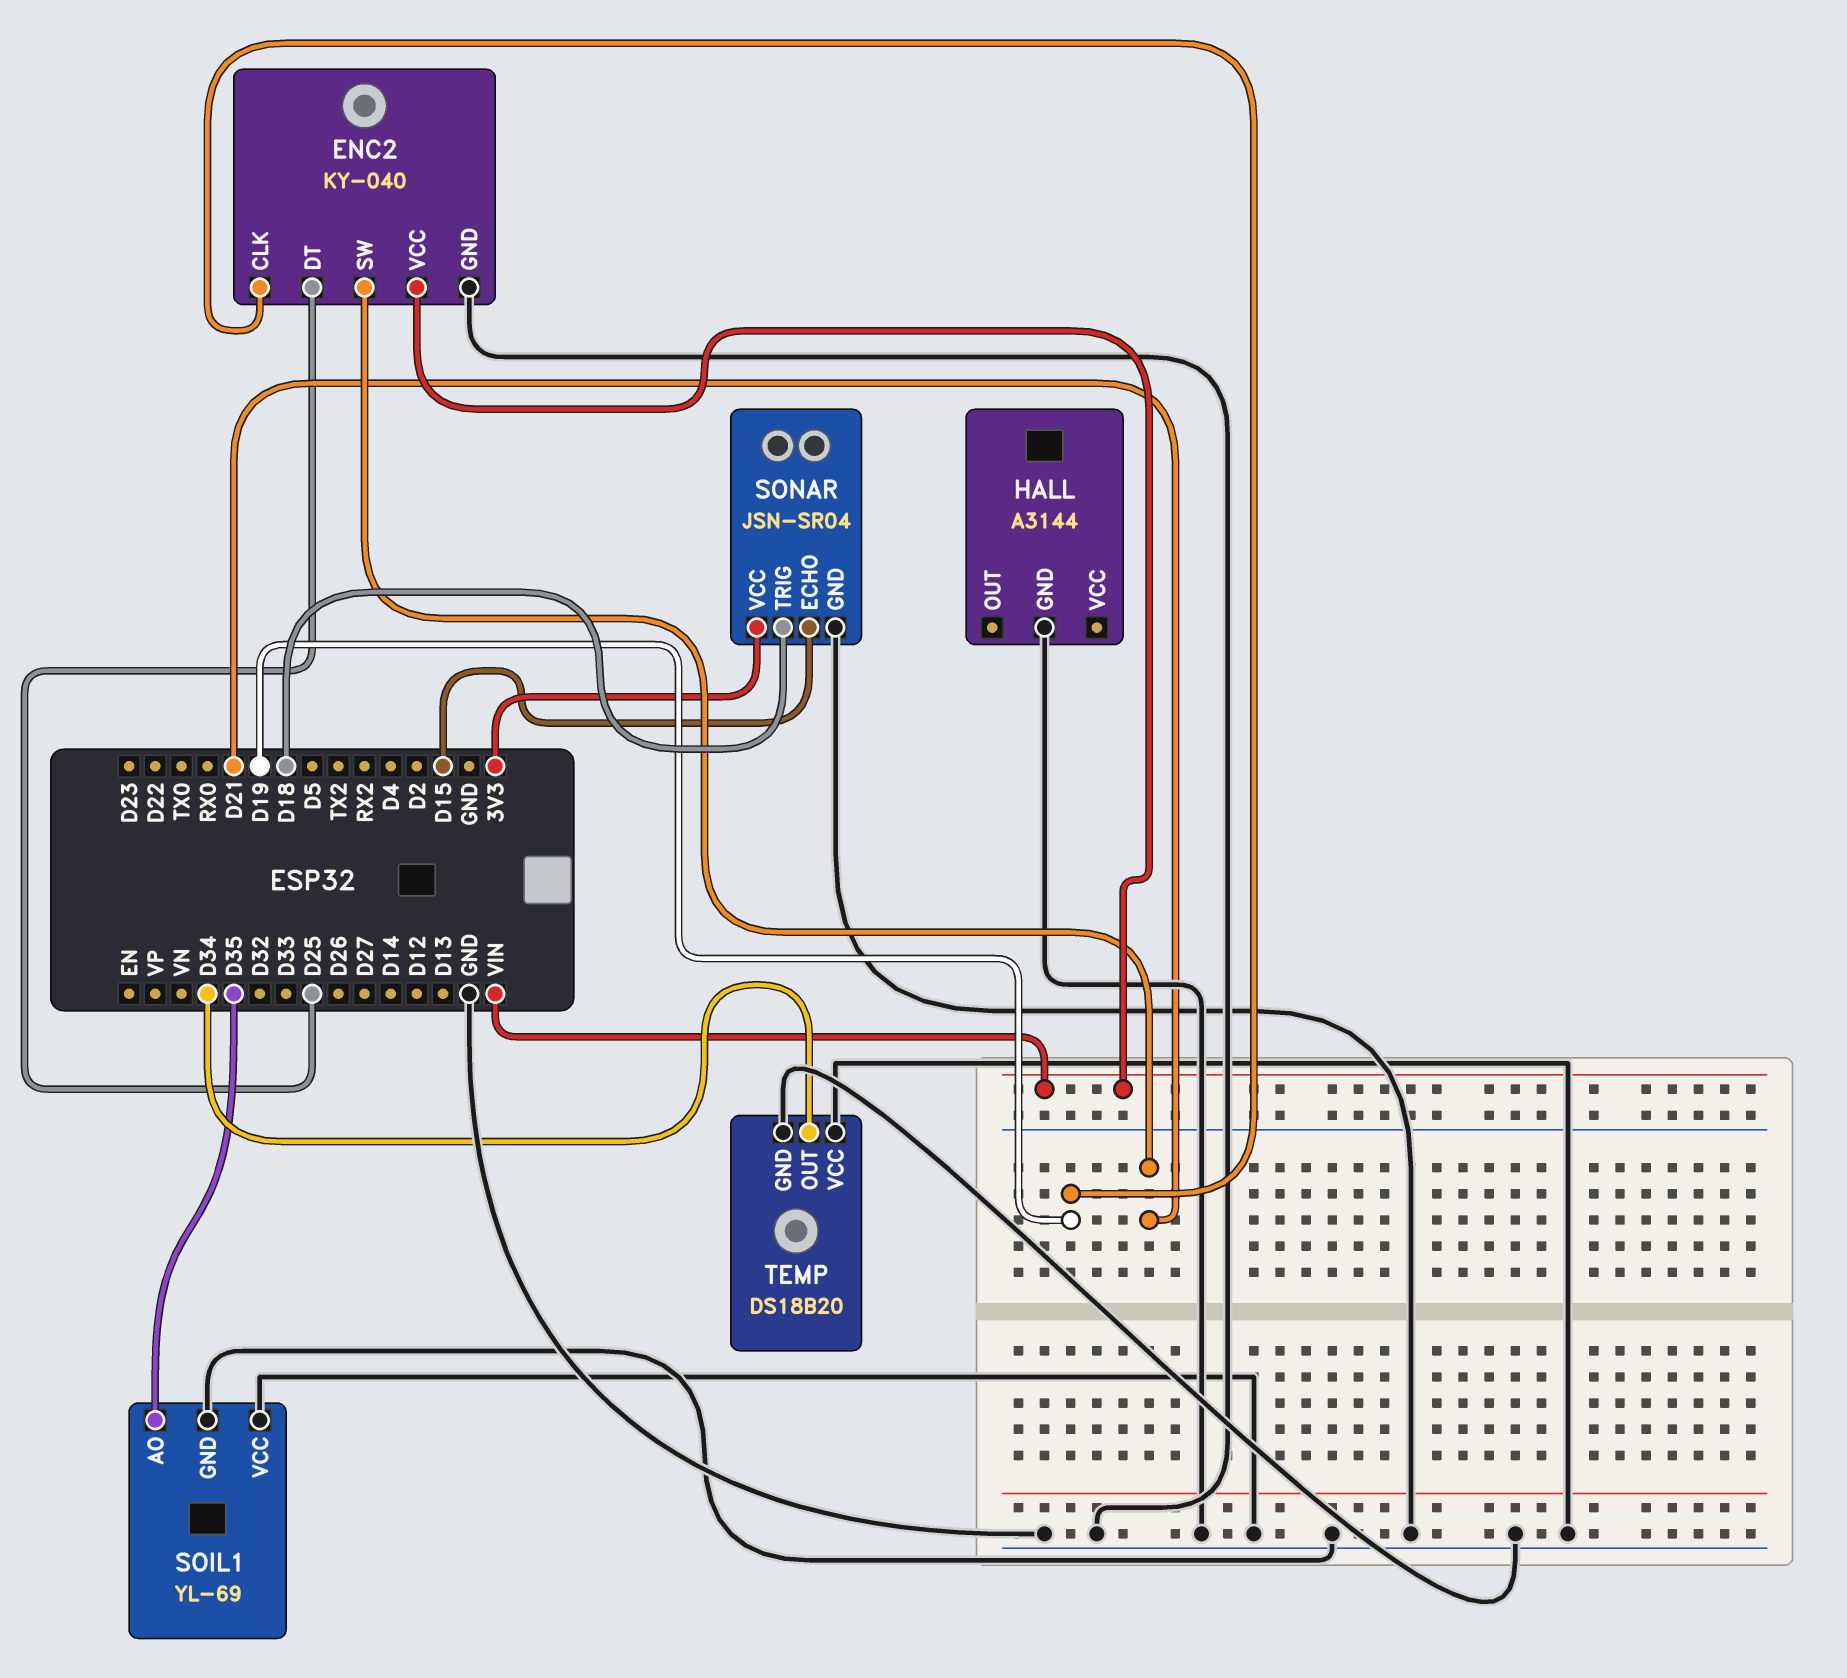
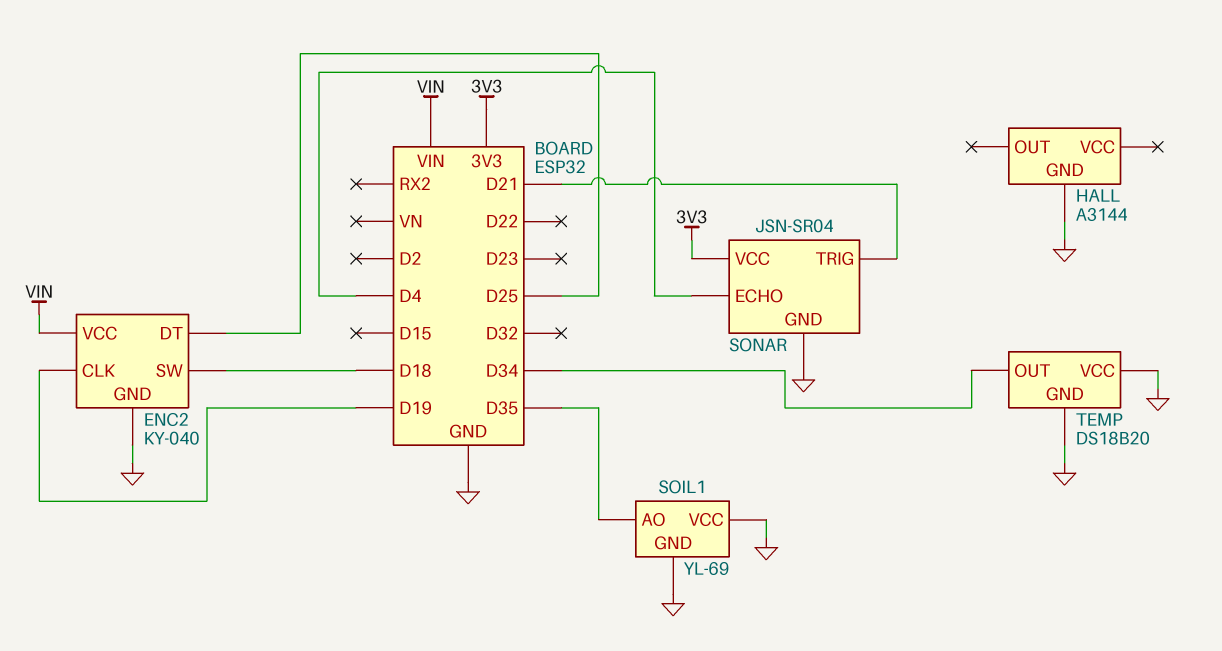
ENC2 pin SW: D21 -> D18
SONAR pin ECHO: D15 -> D4
SONAR pin TRIG: D18 -> D21

